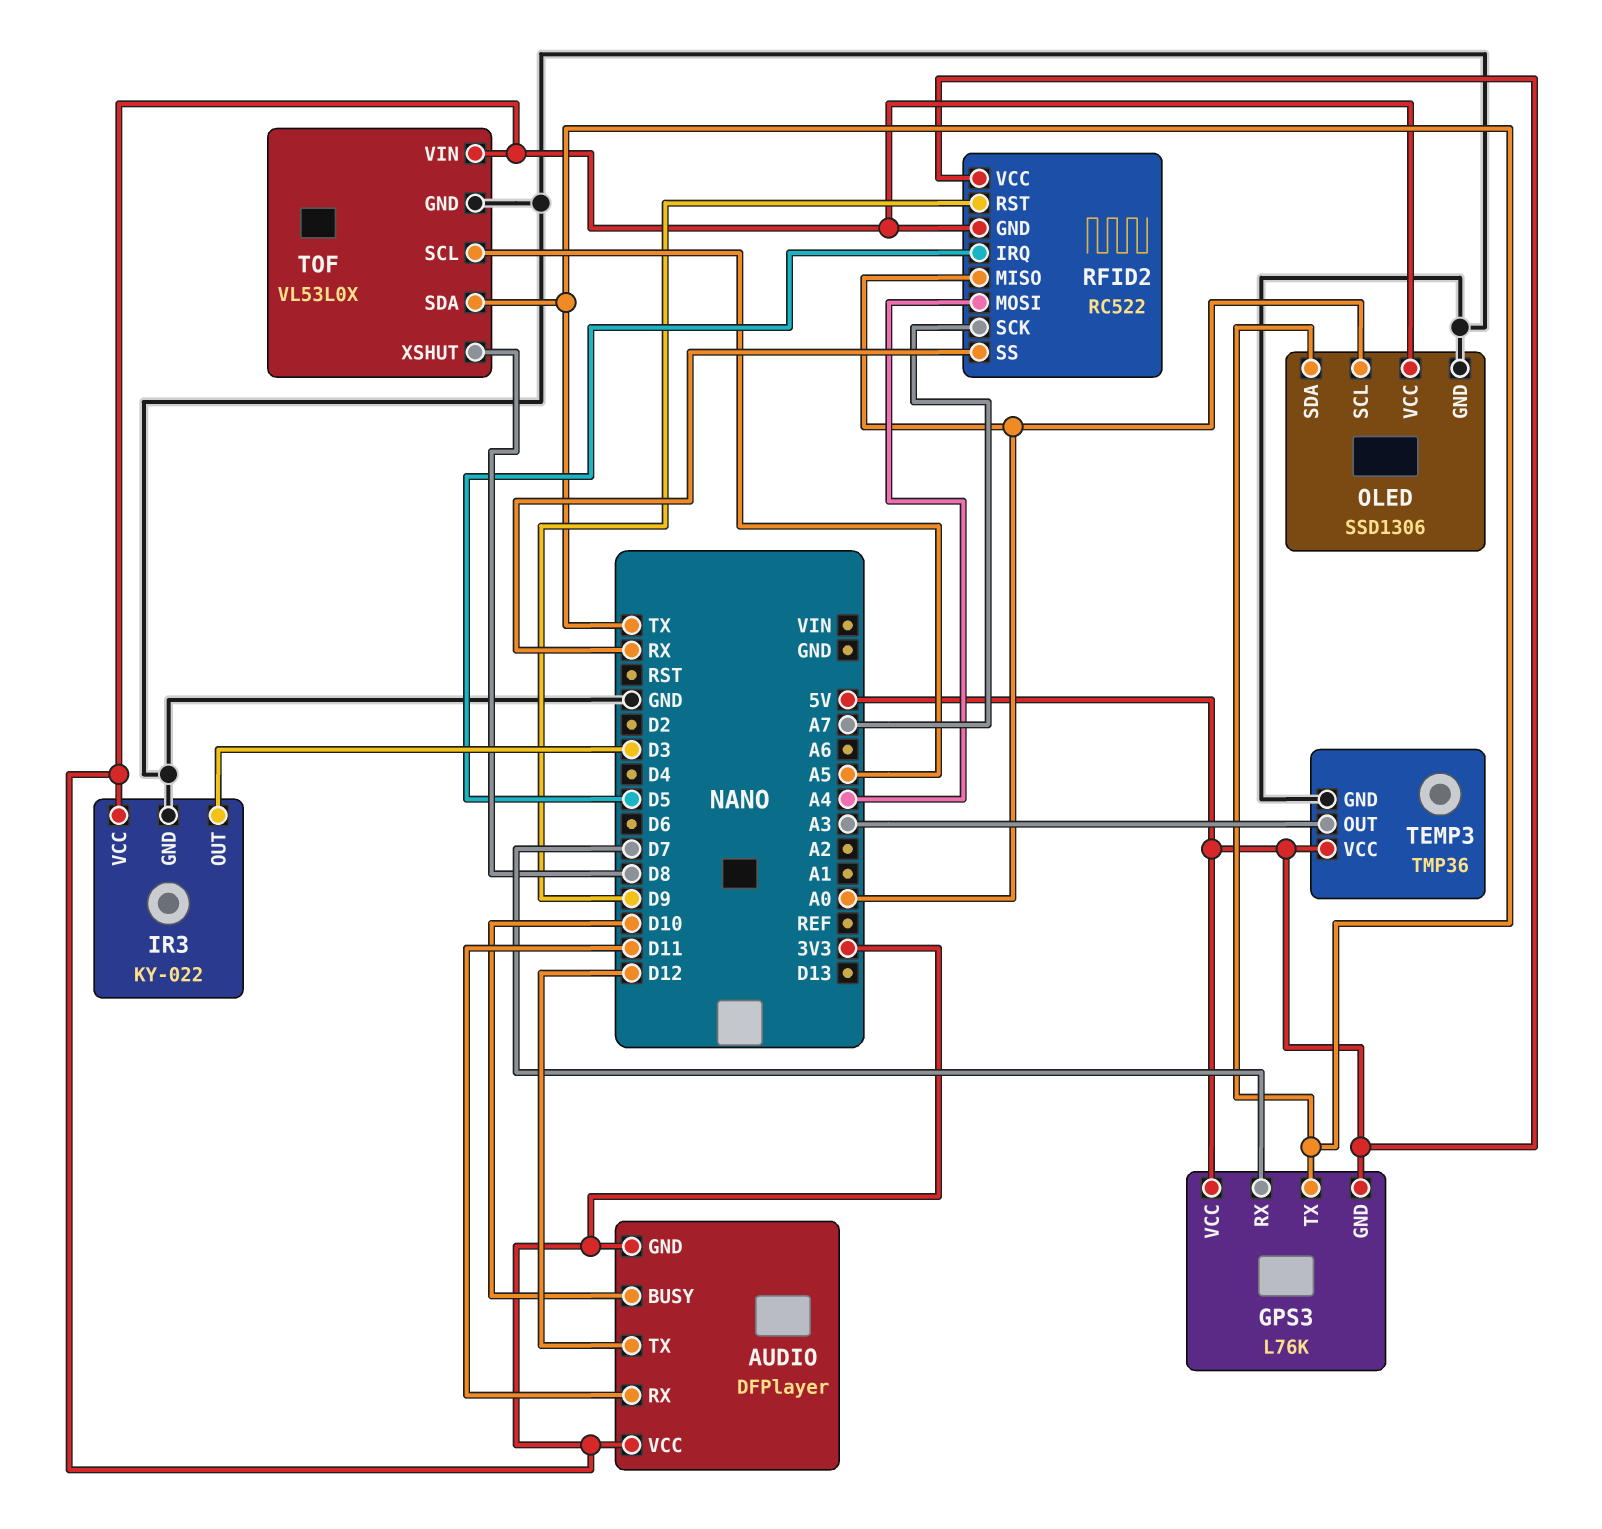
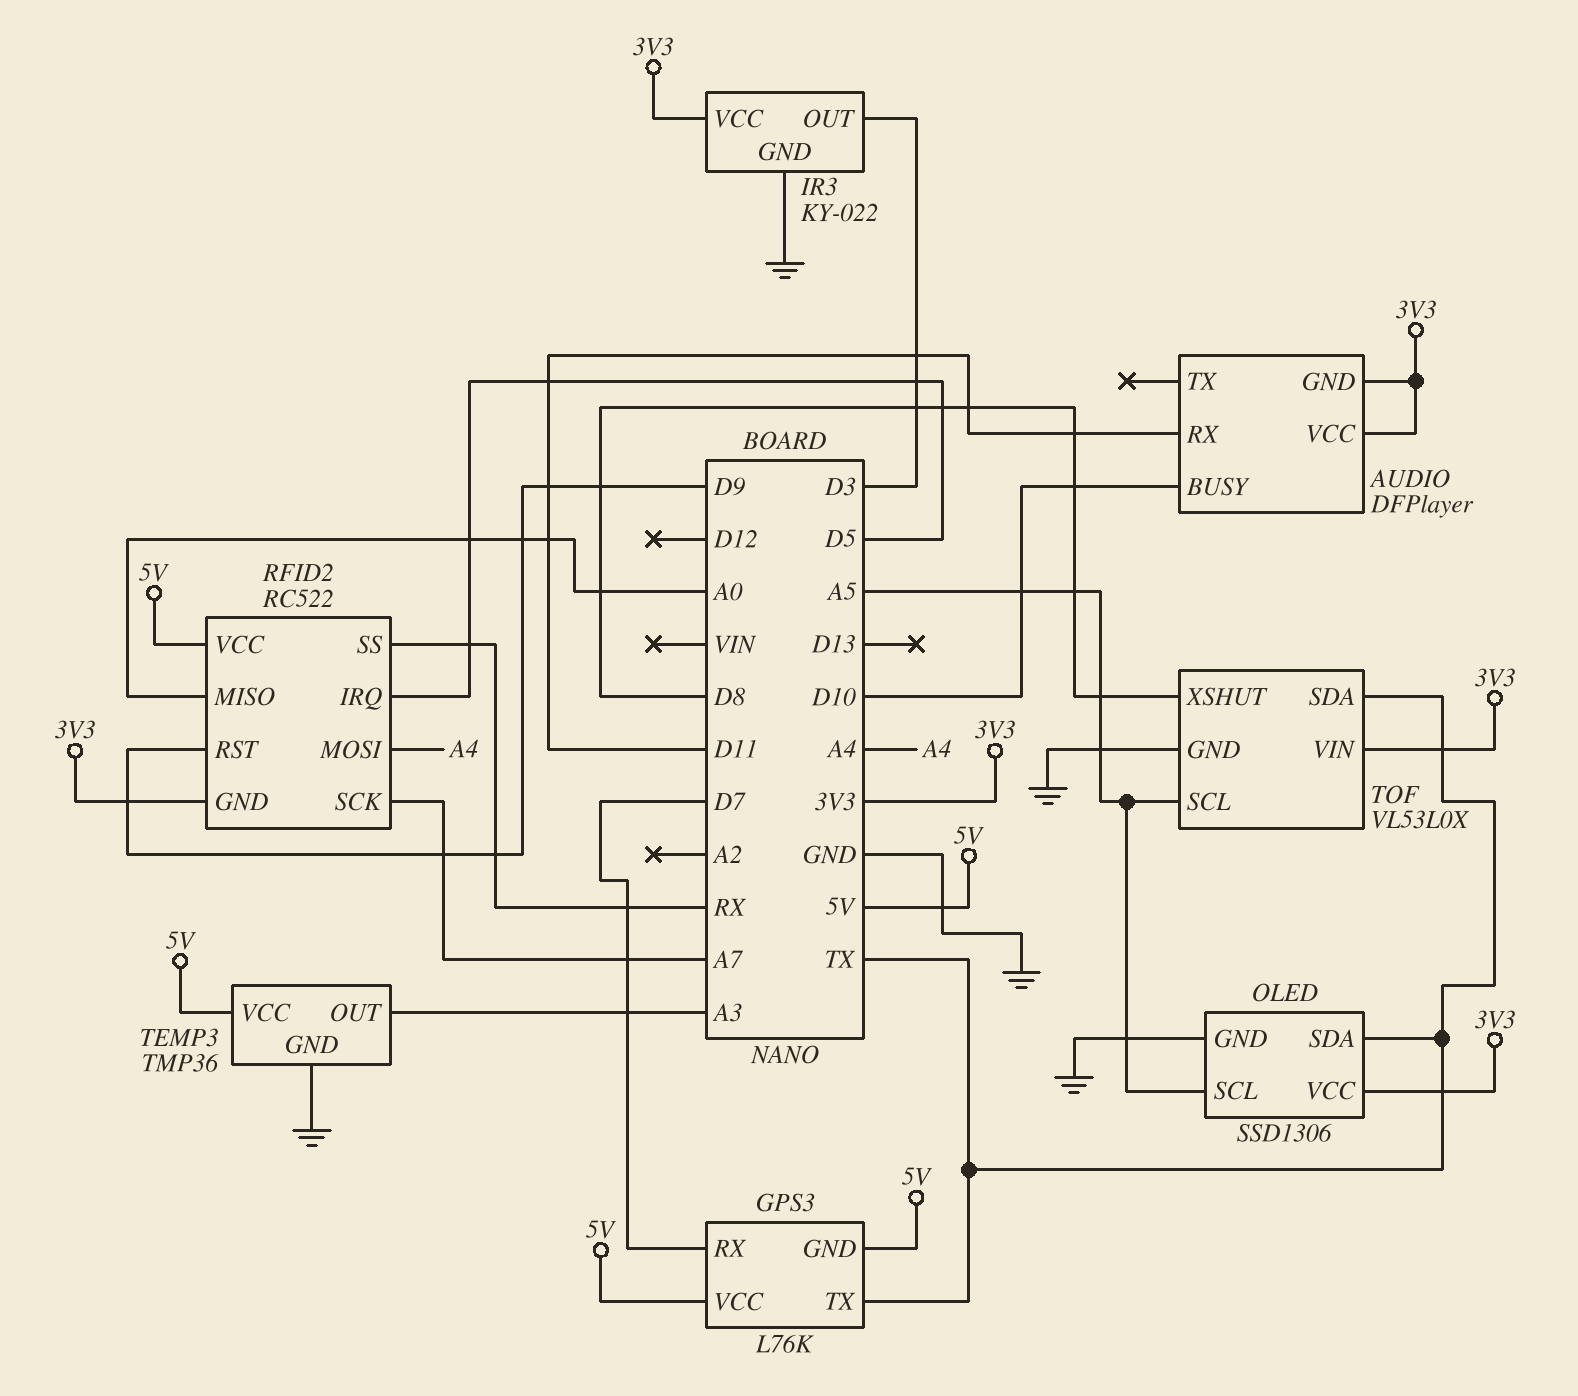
AUDIO pin TX: D12 -> none
OLED pin SCL: A0 -> A5

